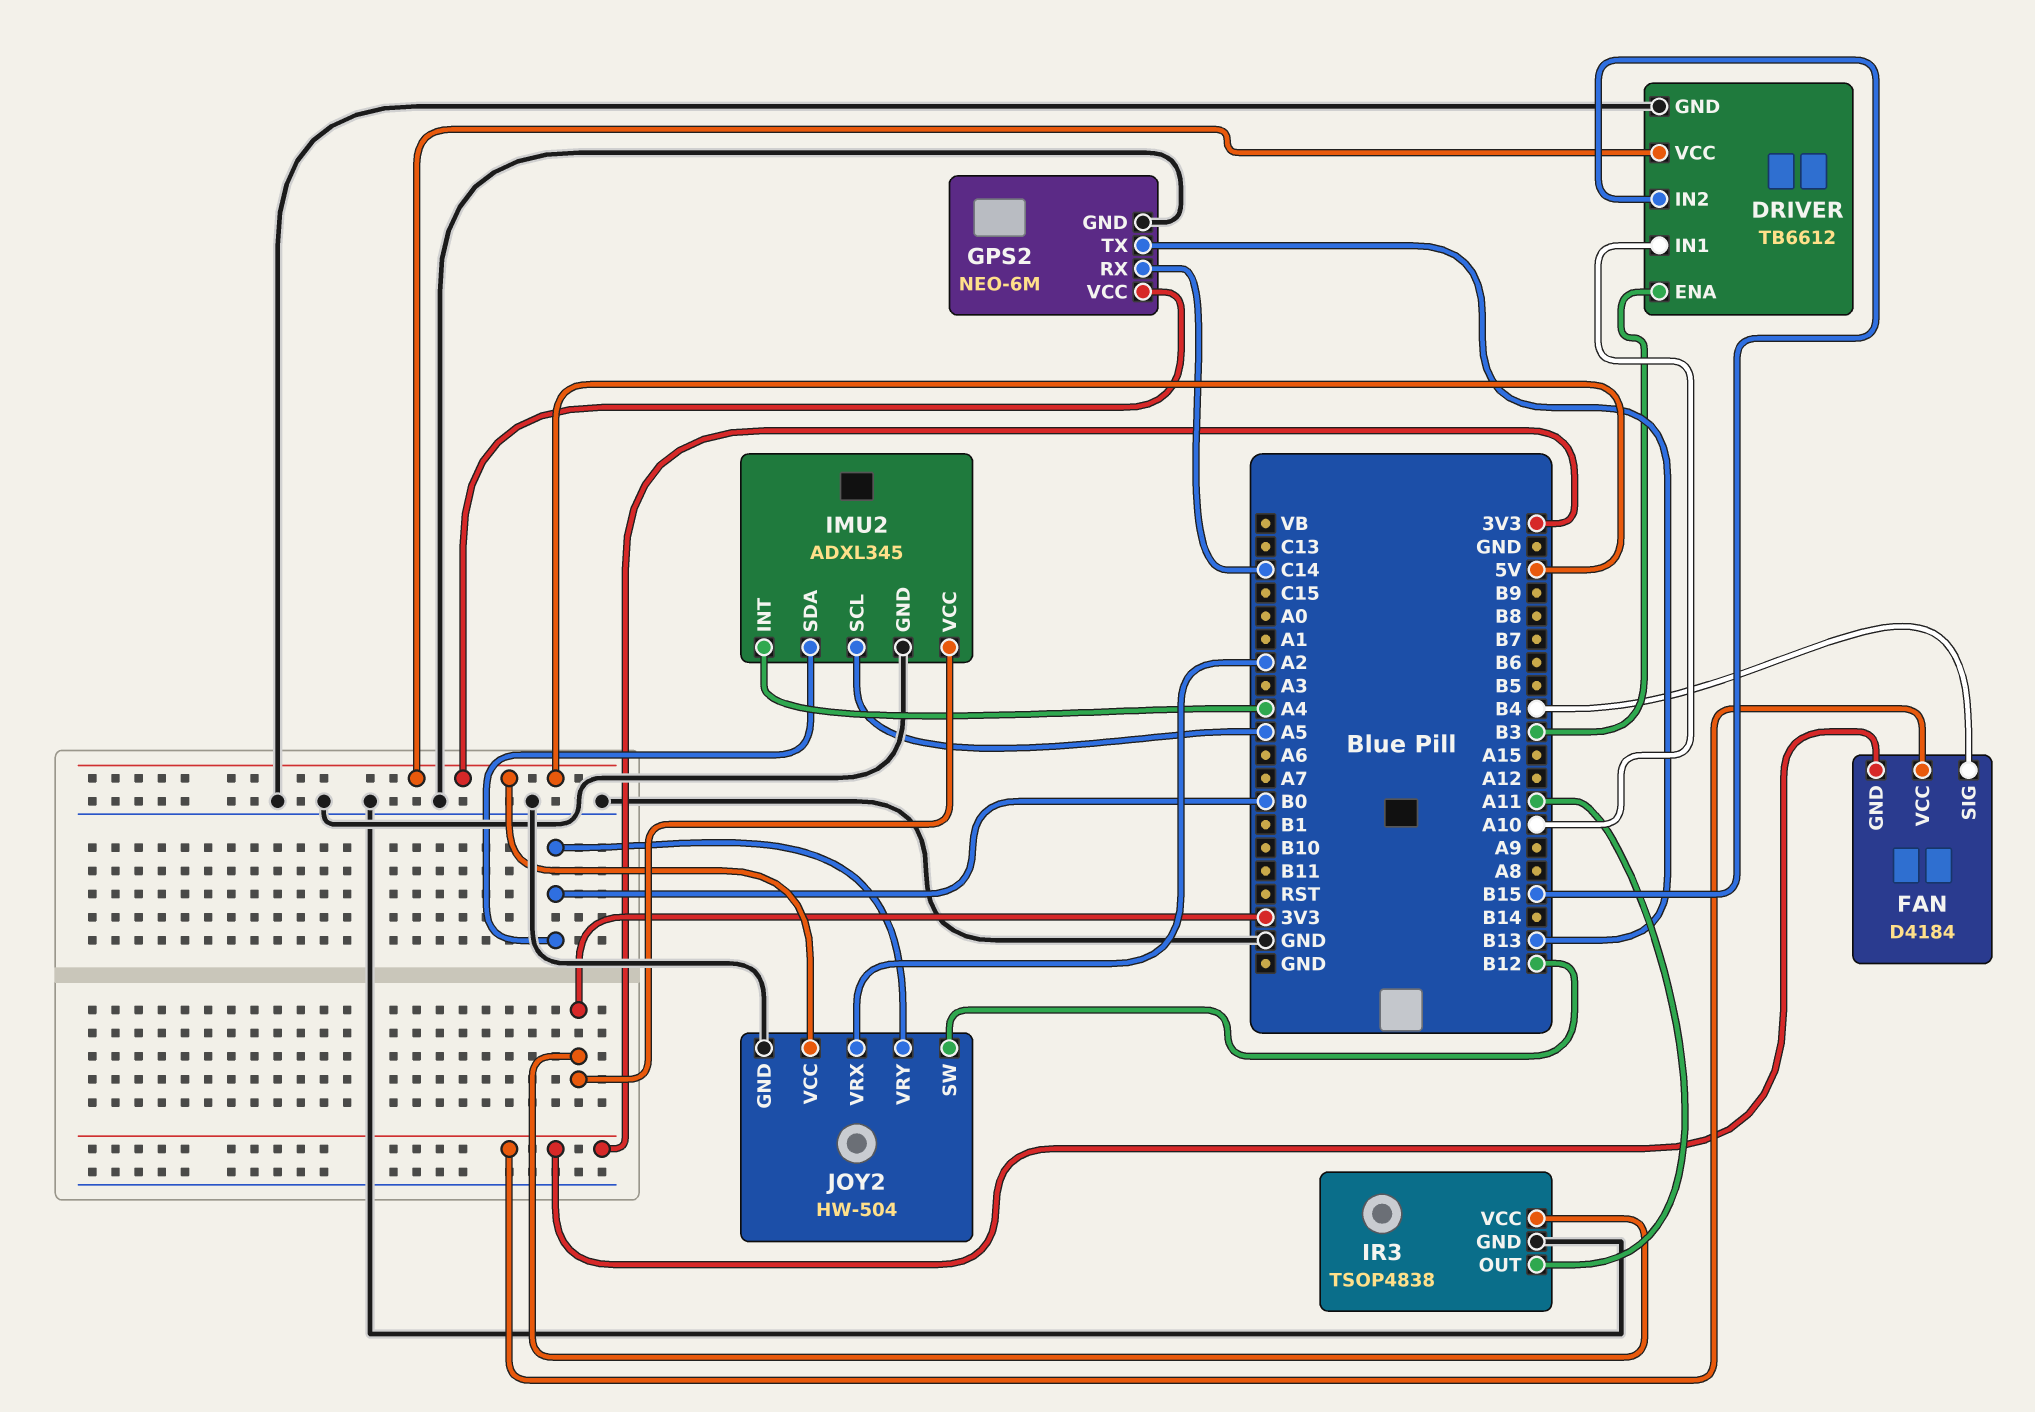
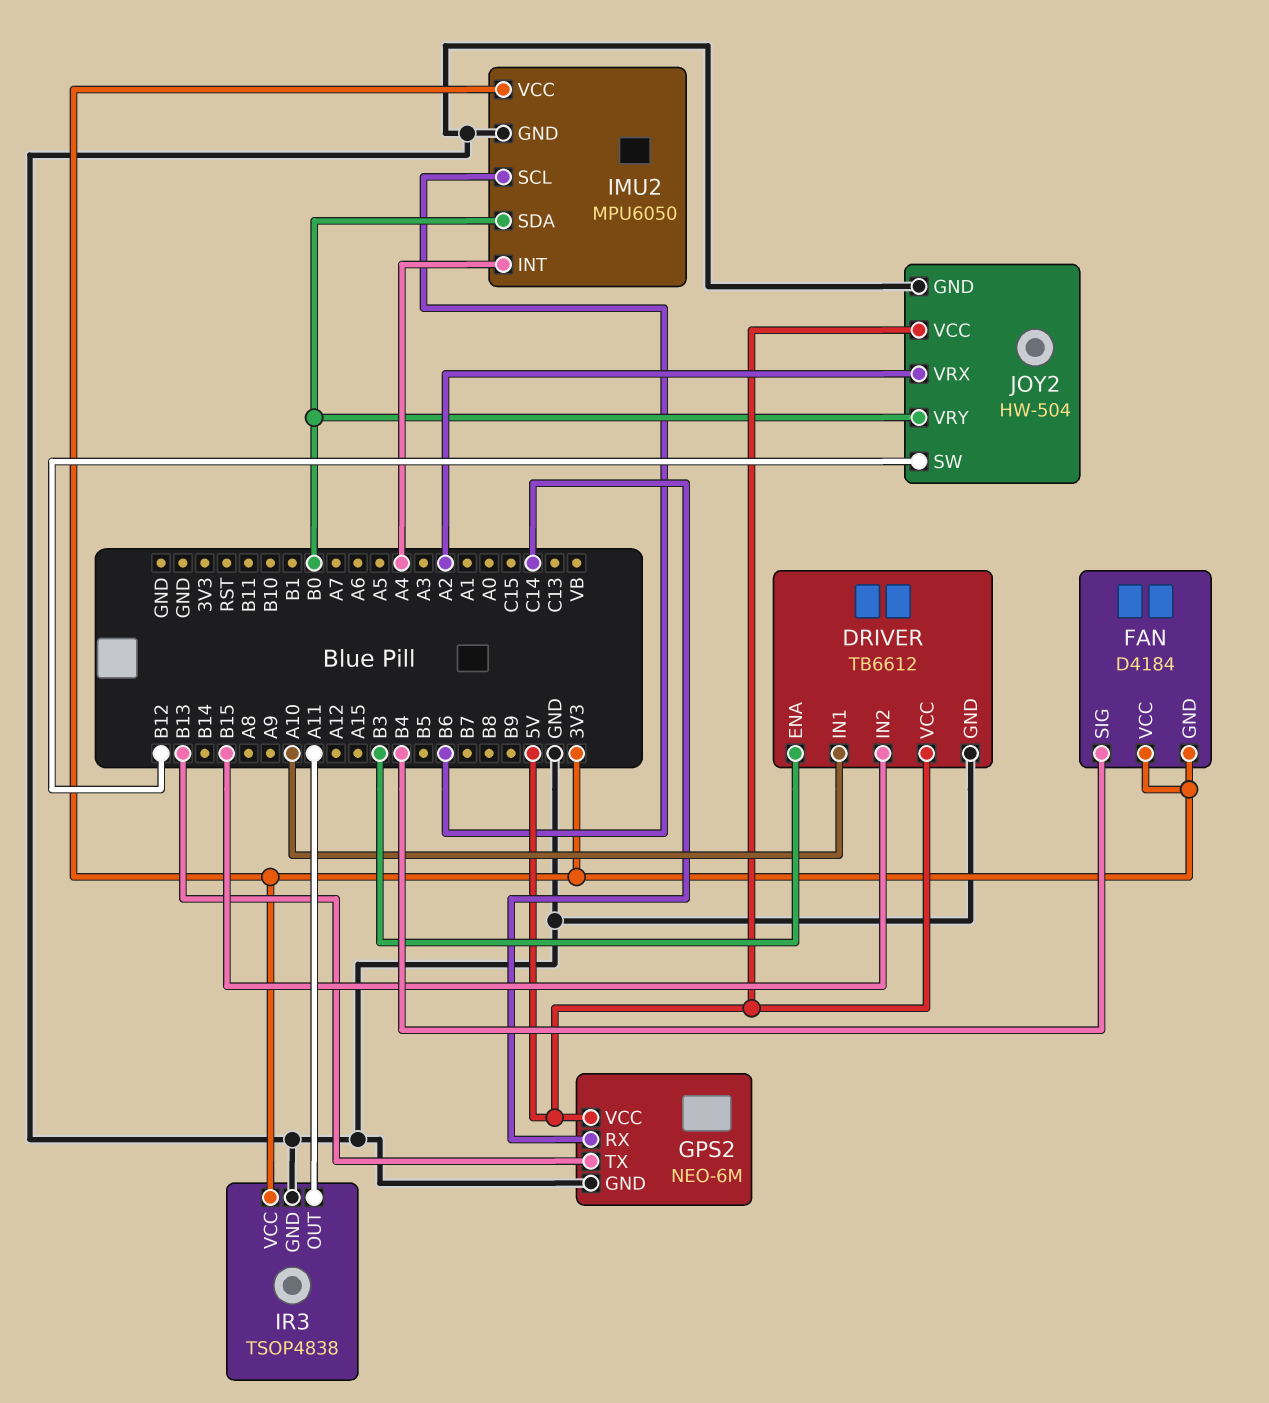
IMU2: ADXL345 -> MPU6050
IMU2 pin SCL: A5 -> B6

